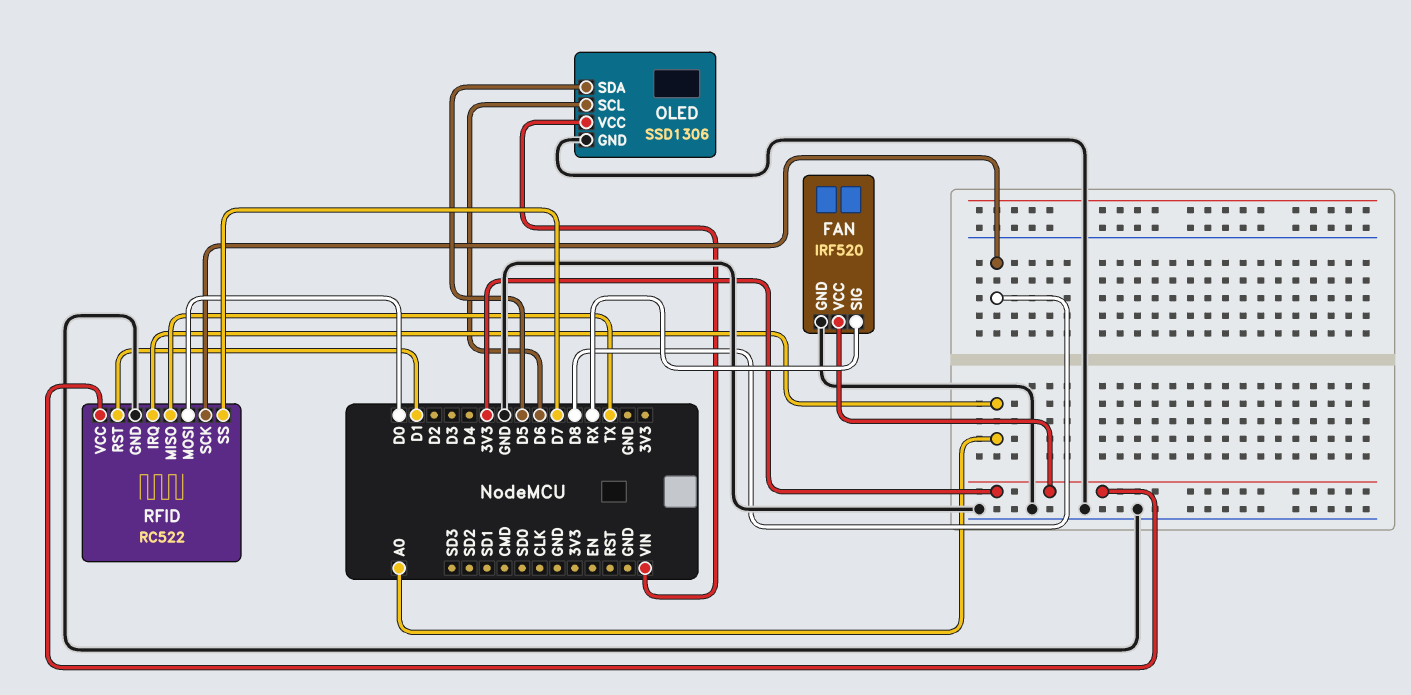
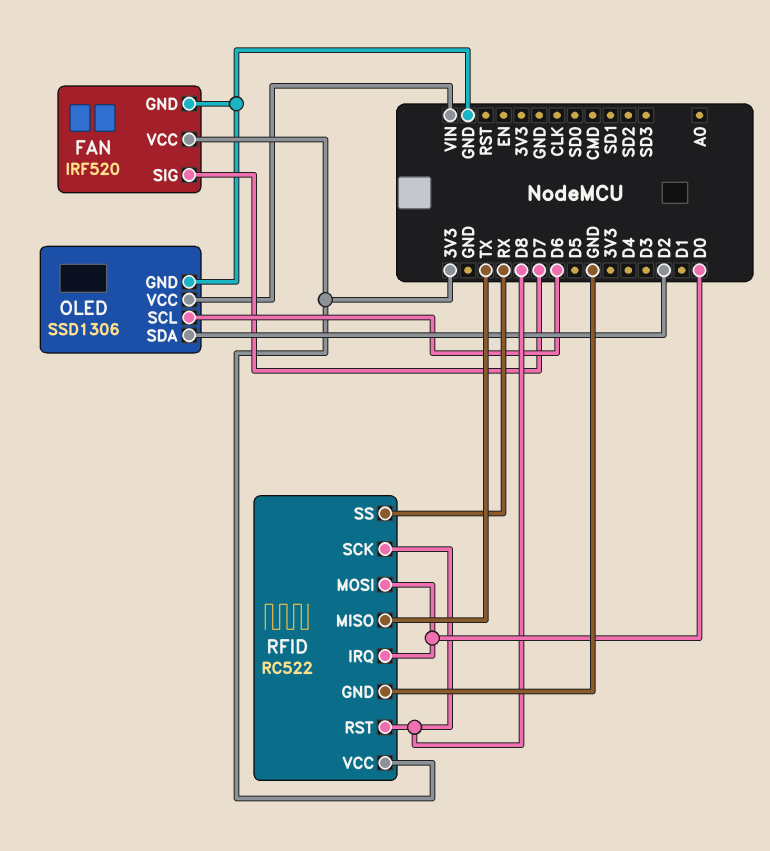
FAN pin SIG: RX -> D7
OLED pin SDA: D5 -> D2
RFID pin IRQ: A0 -> D0
RFID pin RST: D1 -> D8
RFID pin SS: D7 -> RX

